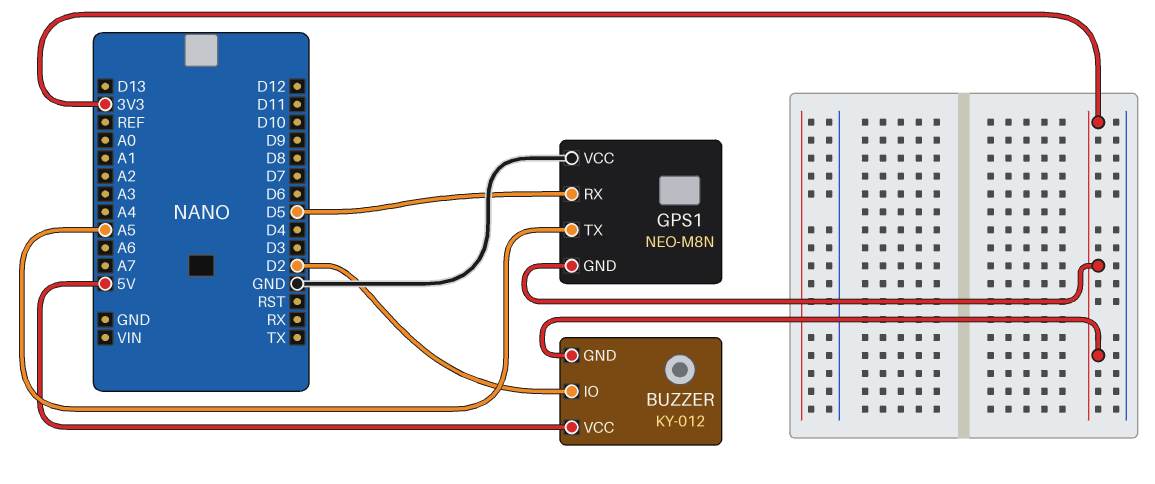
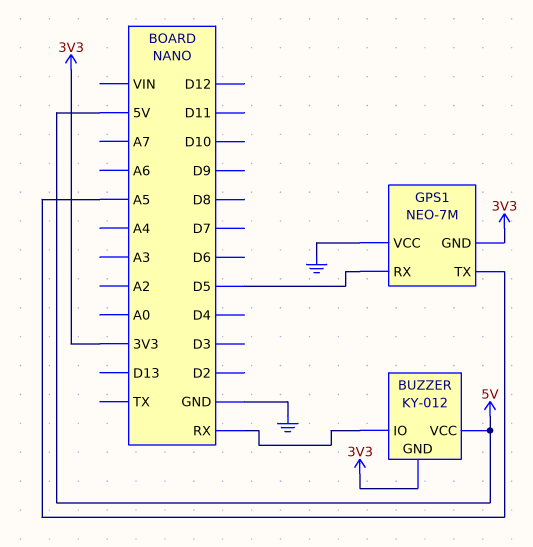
BUZZER pin IO: D2 -> RX
GPS1: NEO-M8N -> NEO-7M

